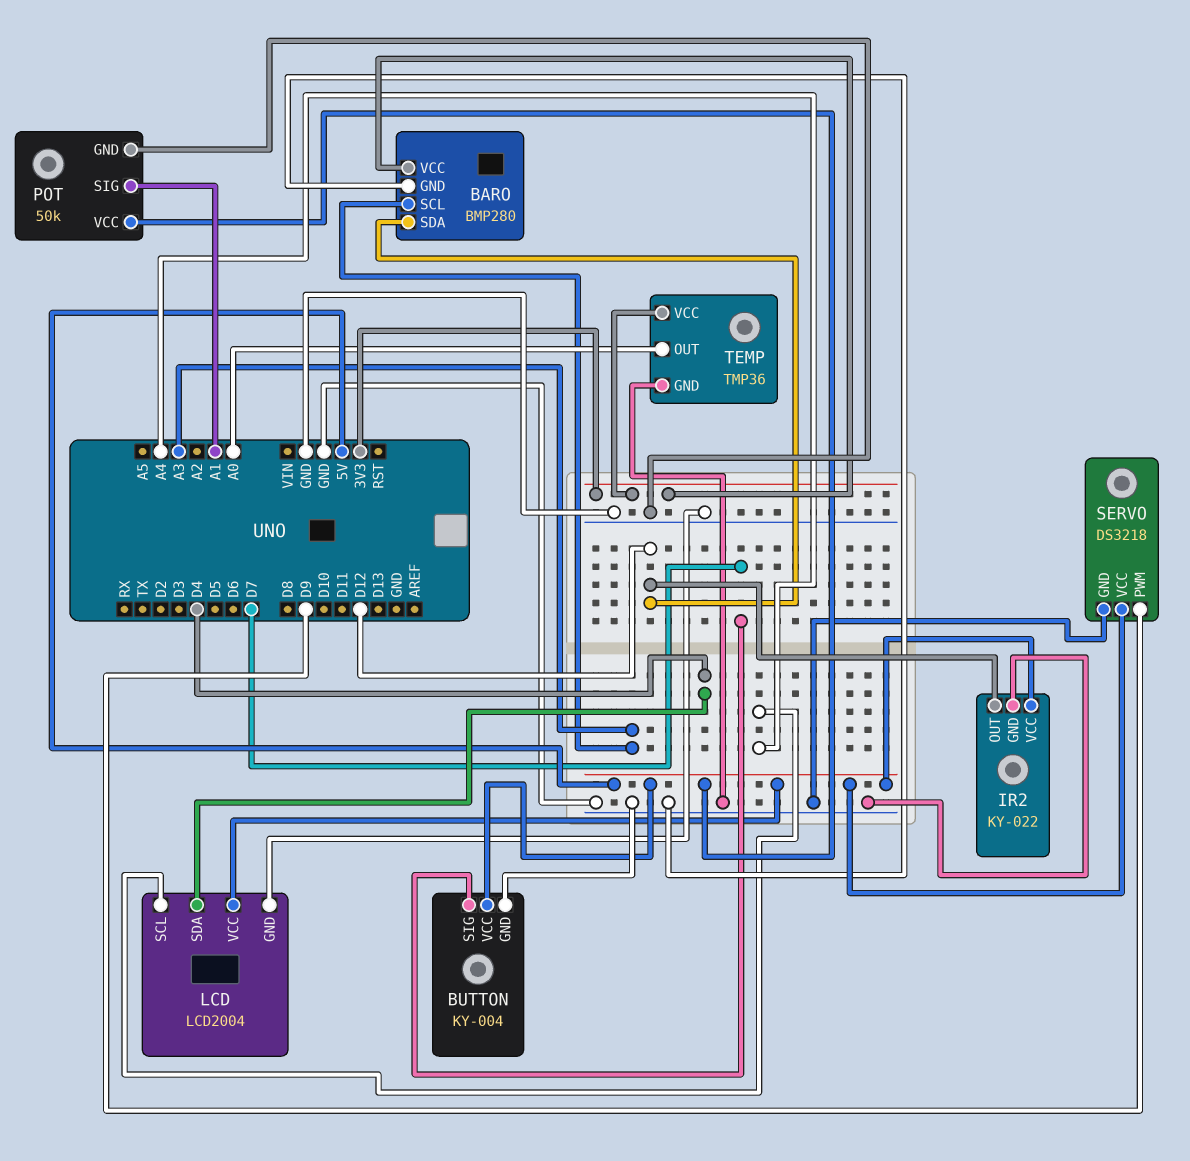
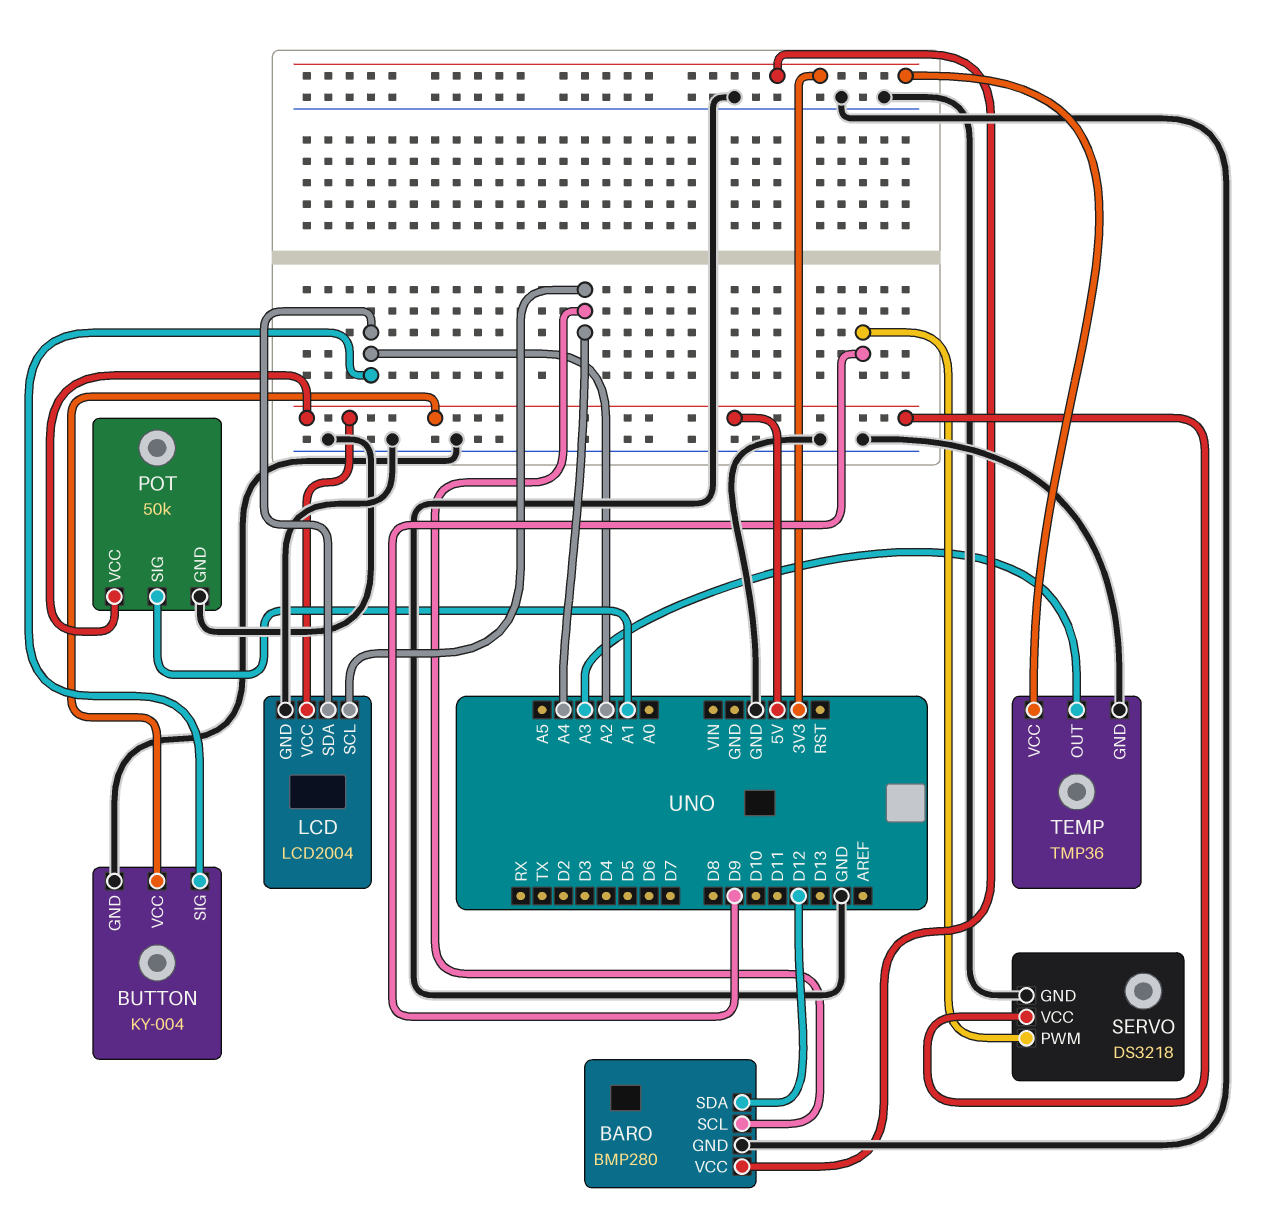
BARO pin SCL: A3 -> A4
BUTTON pin SIG: D7 -> A2
IR2: KY-022 -> none
IR2 pin GND: GND -> none
IR2 pin OUT: D12 -> none
IR2 pin VCC: 5V -> none
LCD pin SDA: D4 -> A2
TEMP pin OUT: A0 -> A3

